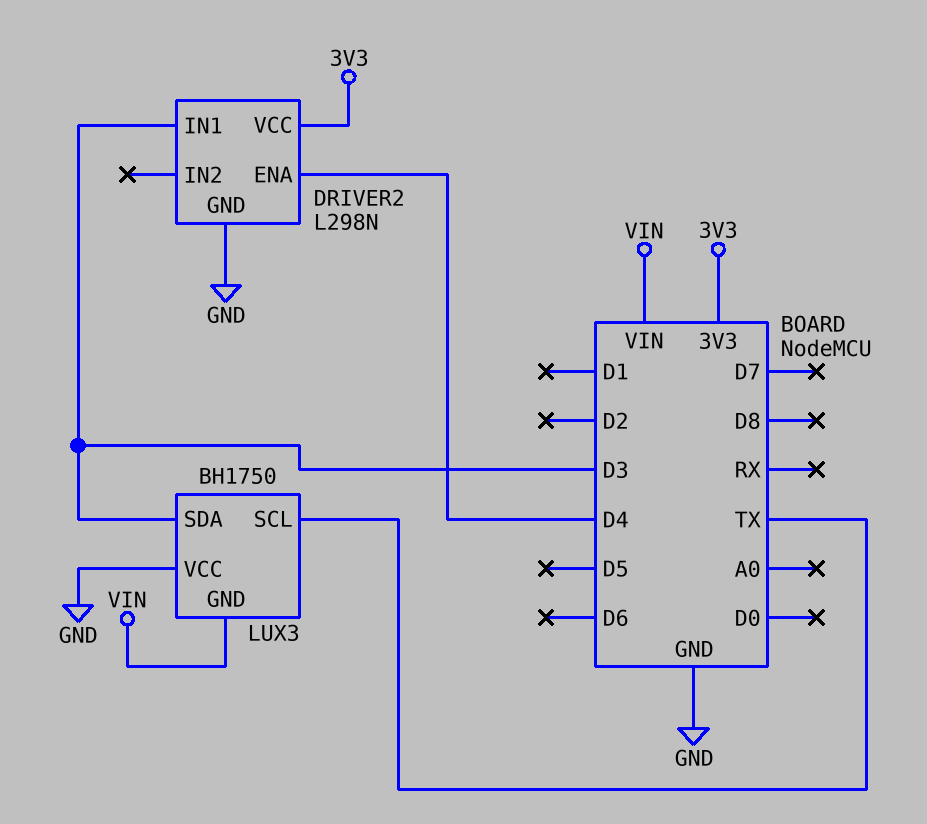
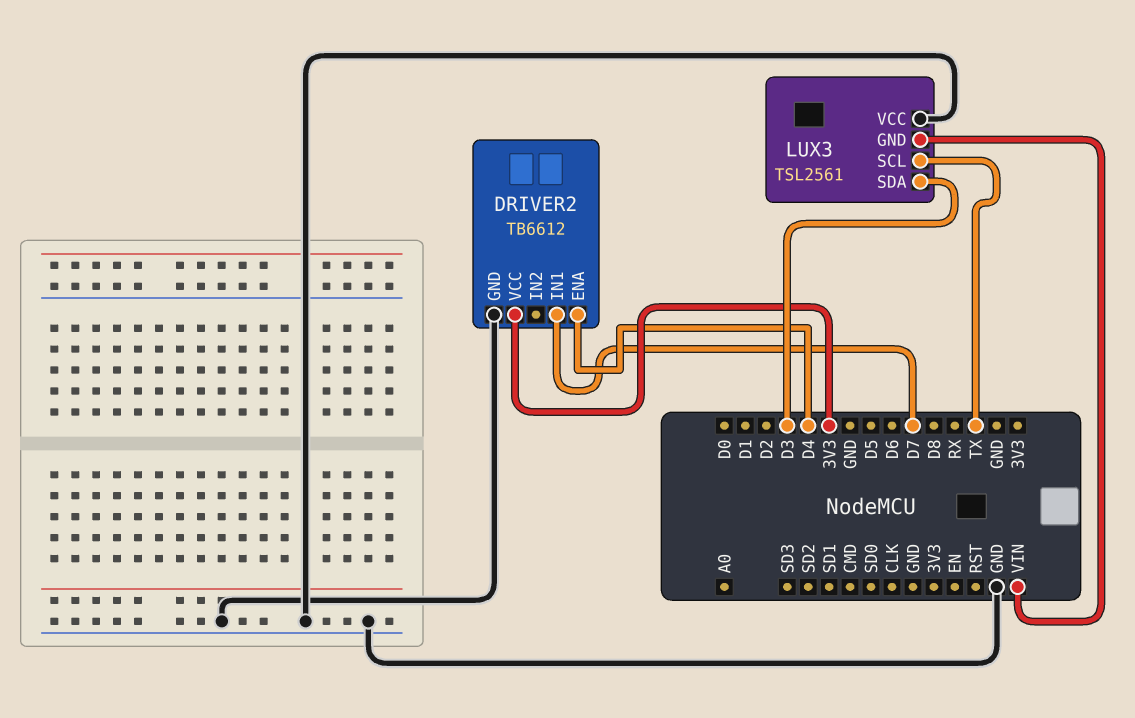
DRIVER2: L298N -> TB6612
DRIVER2 pin IN1: D3 -> D7
LUX3: BH1750 -> TSL2561

